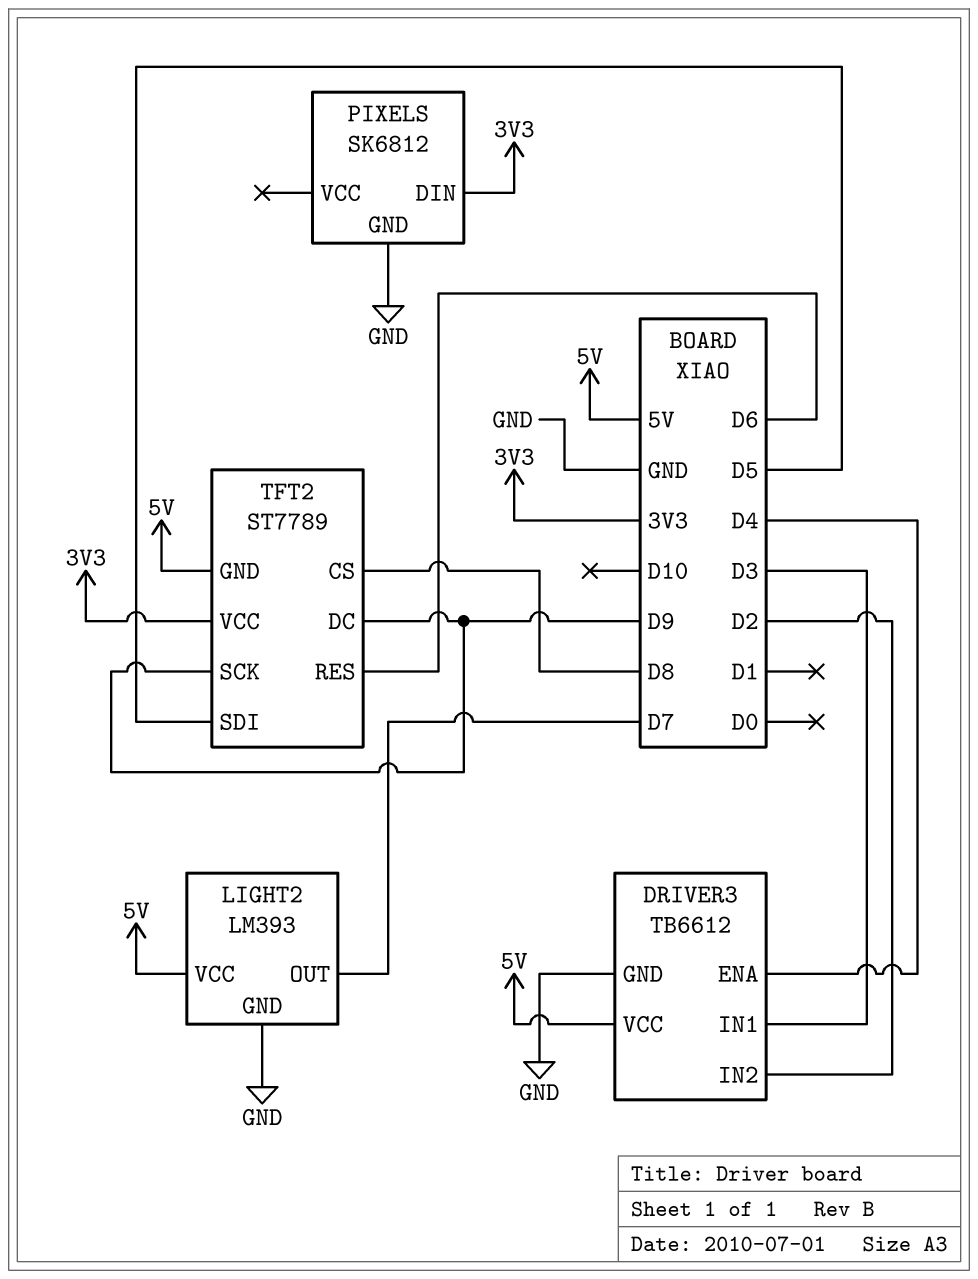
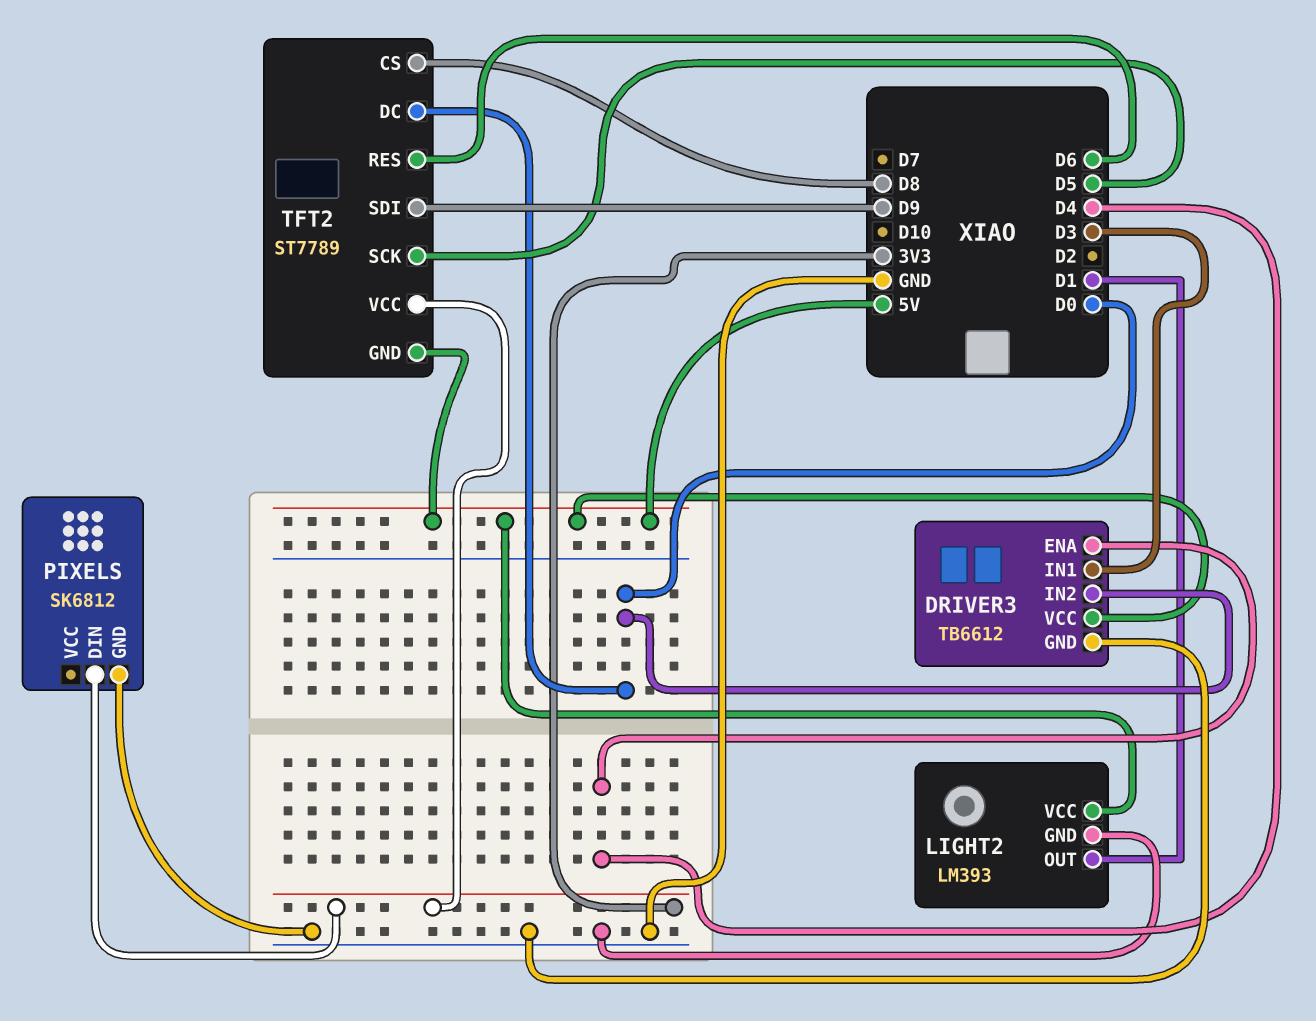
DRIVER3 pin IN2: D2 -> D0
LIGHT2 pin OUT: D7 -> D1
TFT2 pin DC: D9 -> D0
TFT2 pin SCK: D9 -> D5
TFT2 pin SDI: D5 -> D9

